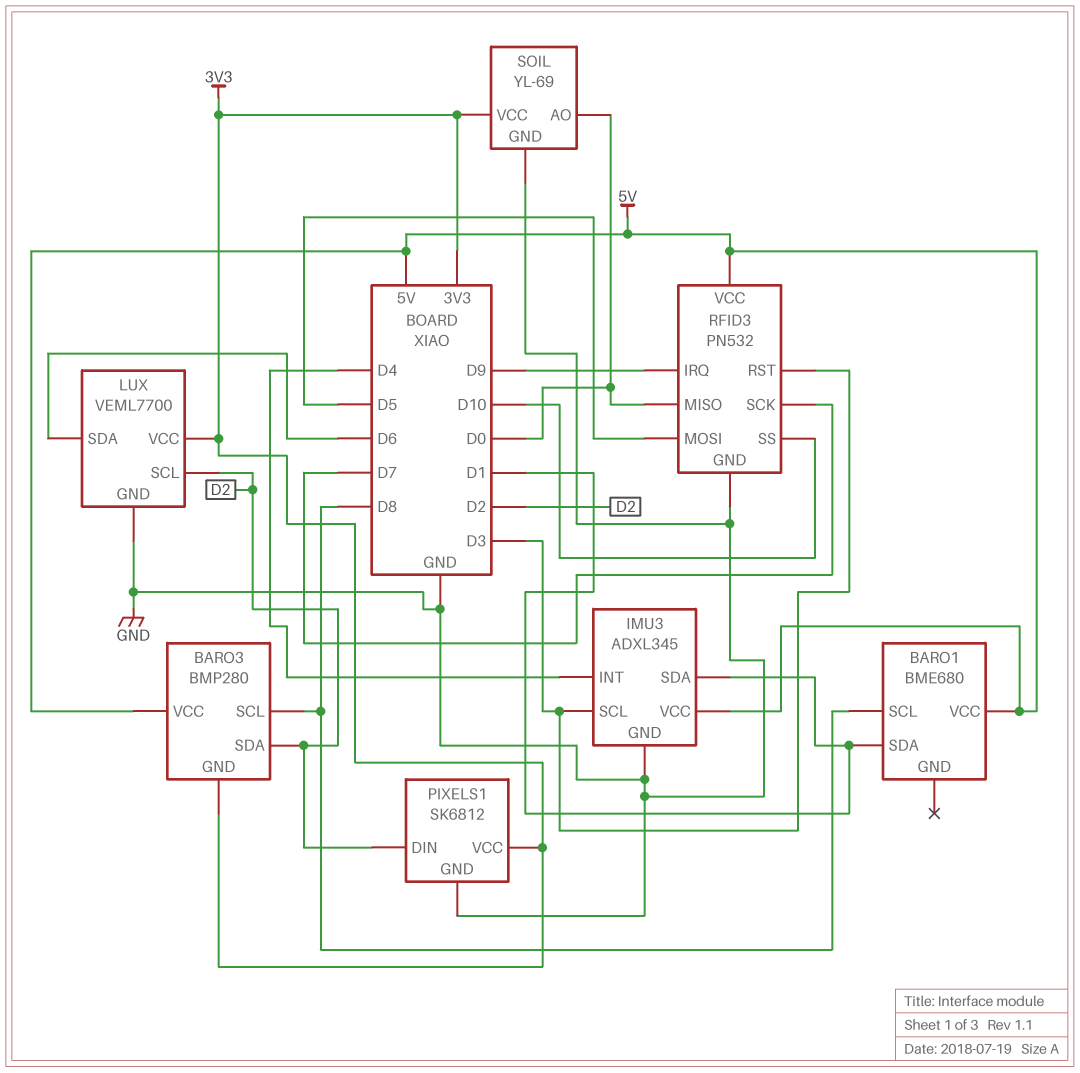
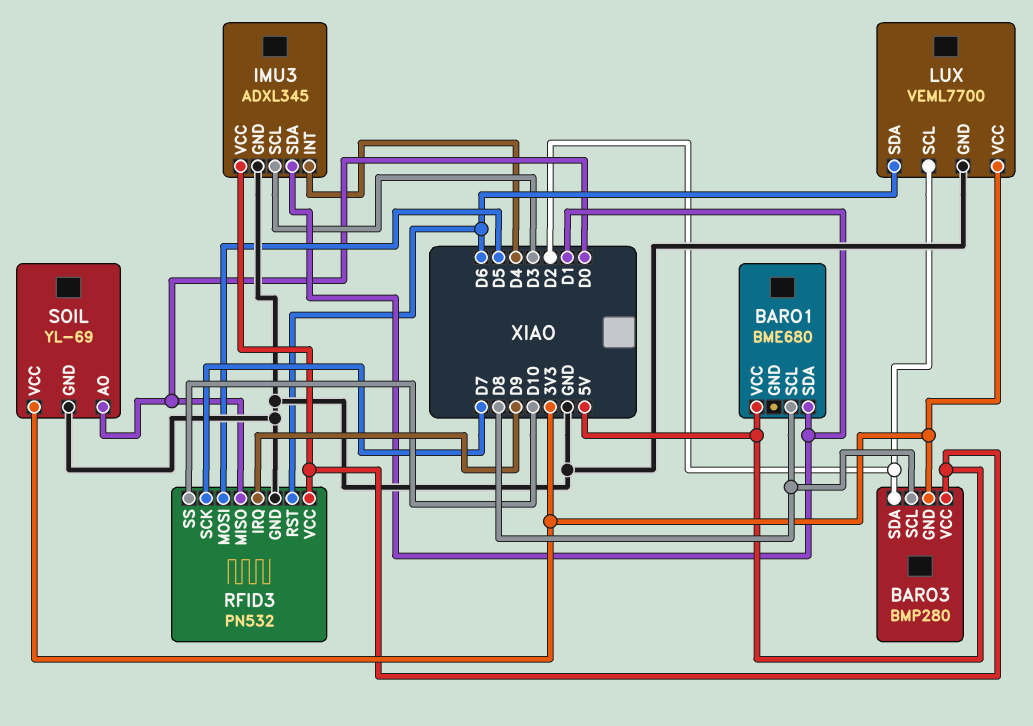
PIXELS1: SK6812 -> none
PIXELS1 pin DIN: D2 -> none
PIXELS1 pin GND: GND -> none
PIXELS1 pin VCC: 3V3 -> none
RFID3 pin RST: D3 -> D6

